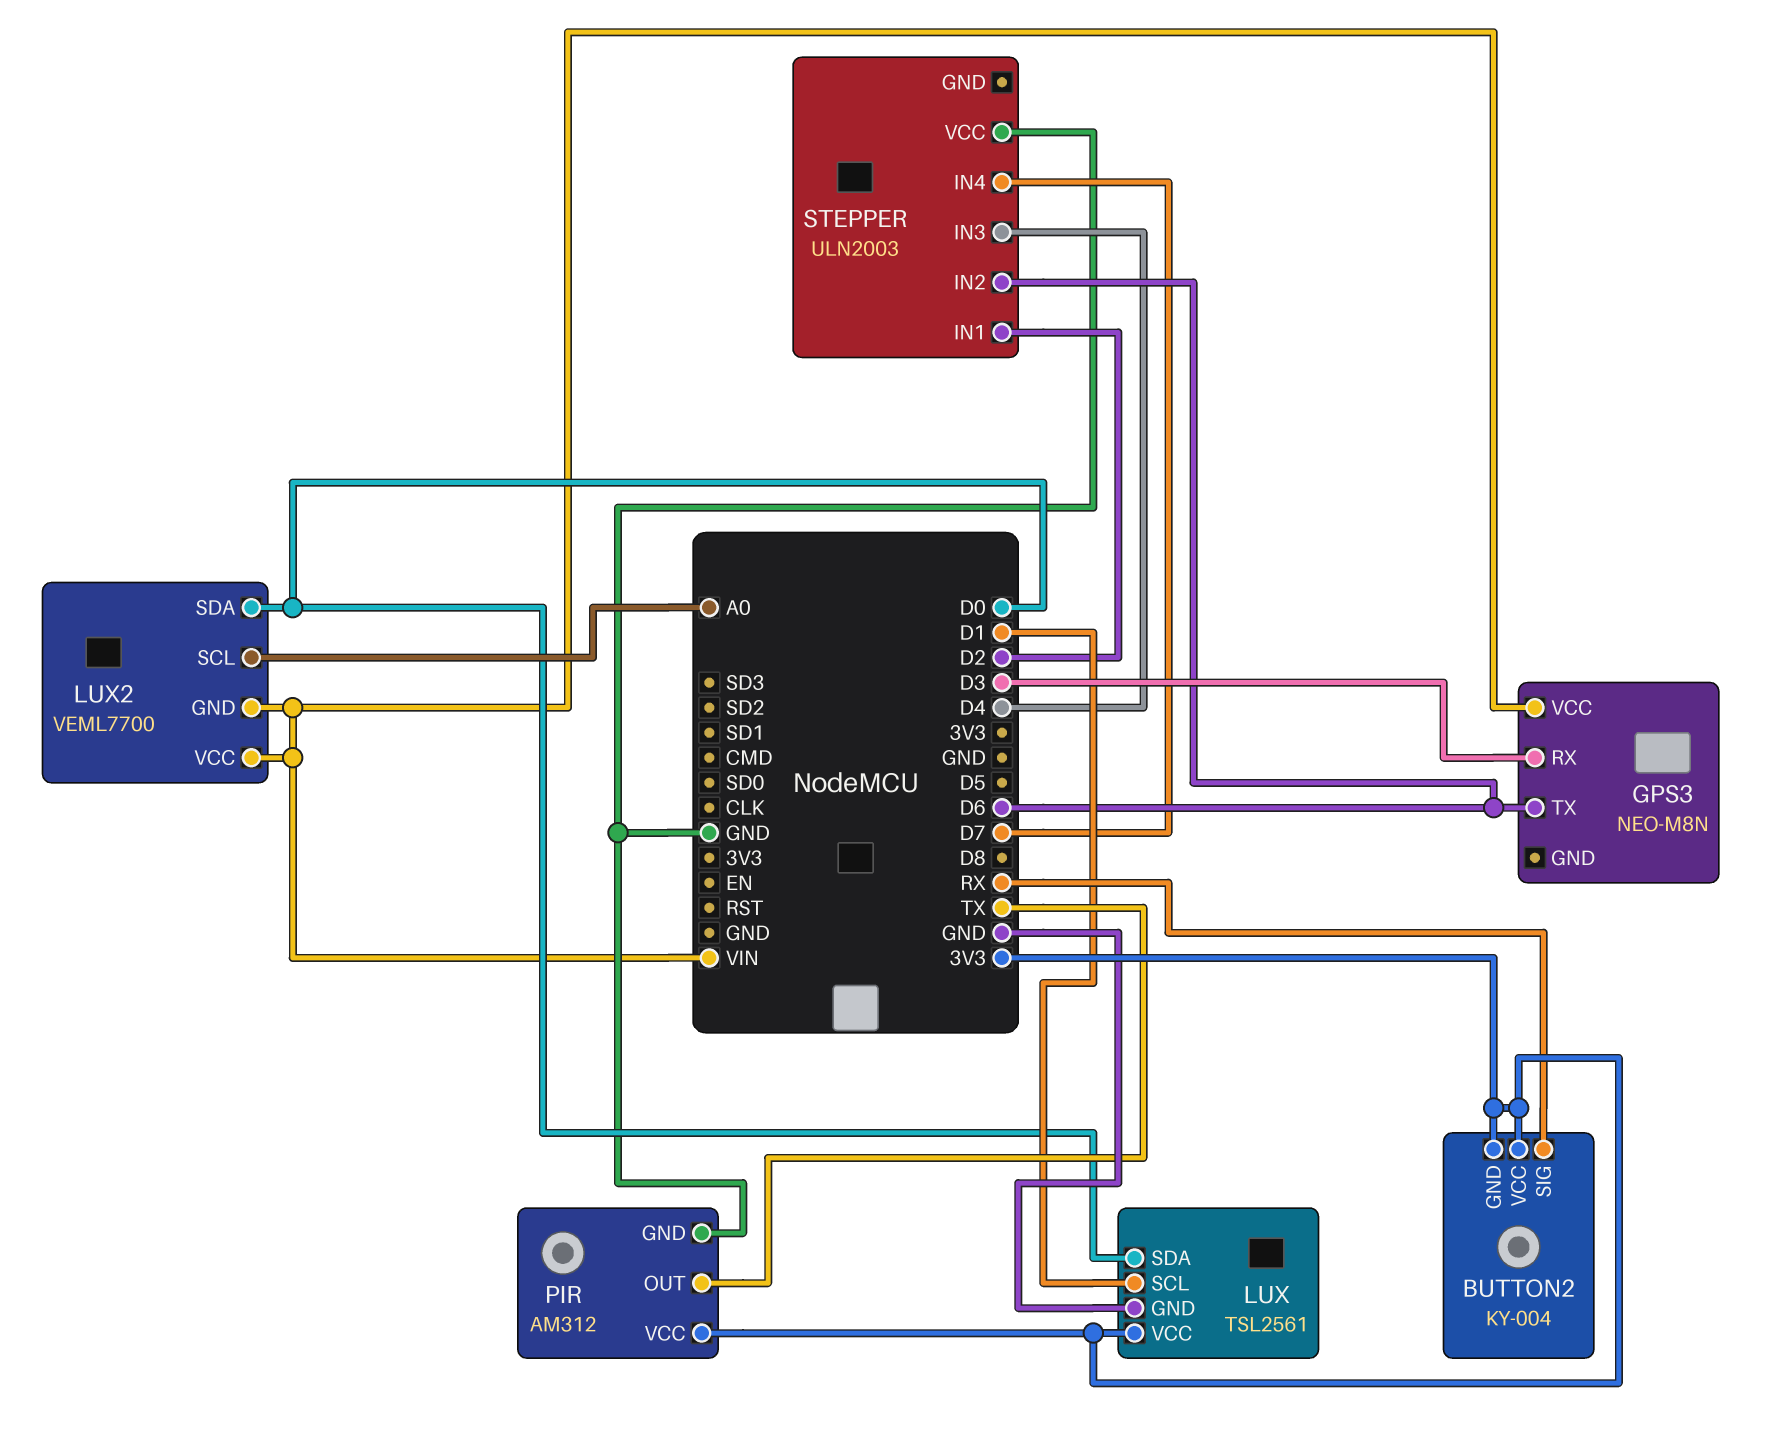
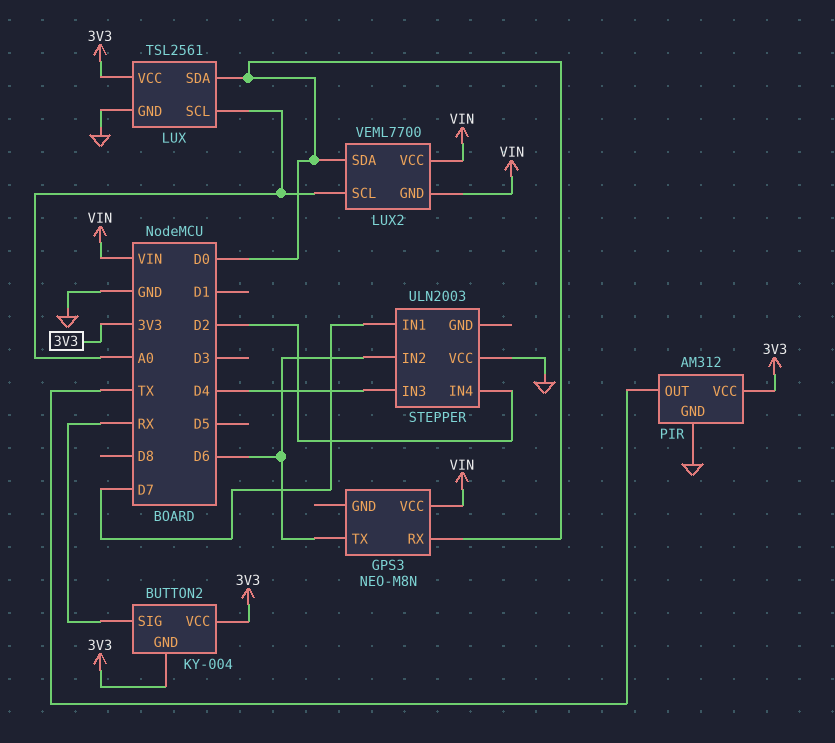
GPS3 pin RX: D3 -> D0
LUX pin SCL: D1 -> A0
STEPPER pin IN1: D2 -> D7
STEPPER pin IN4: D7 -> D2

